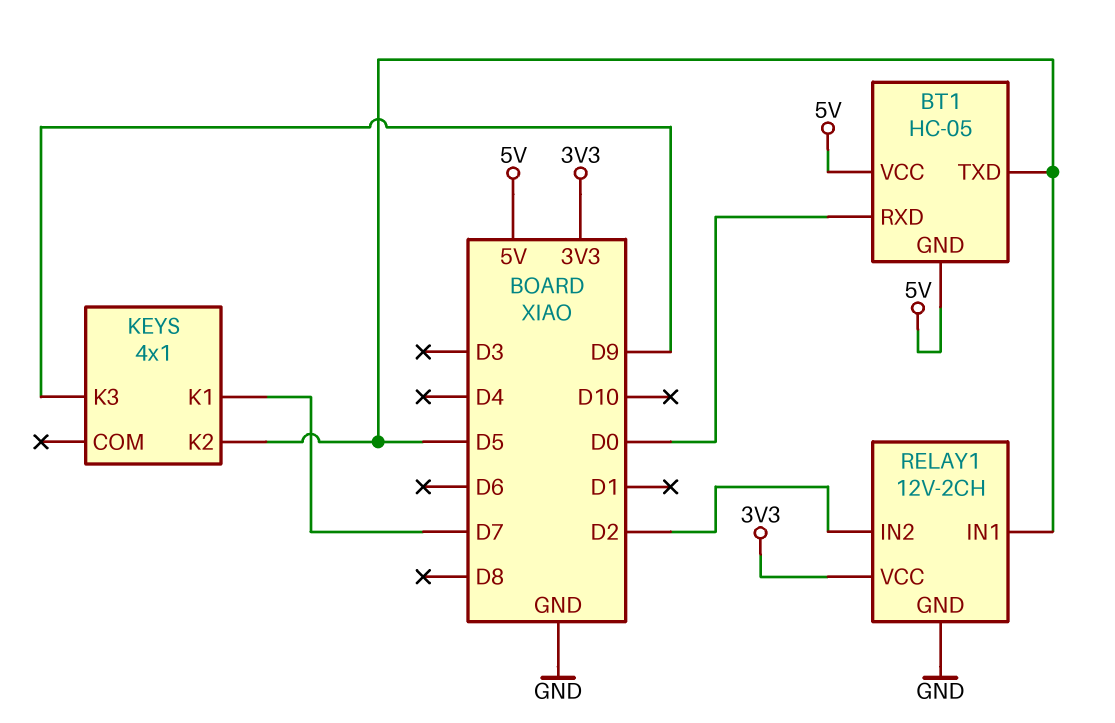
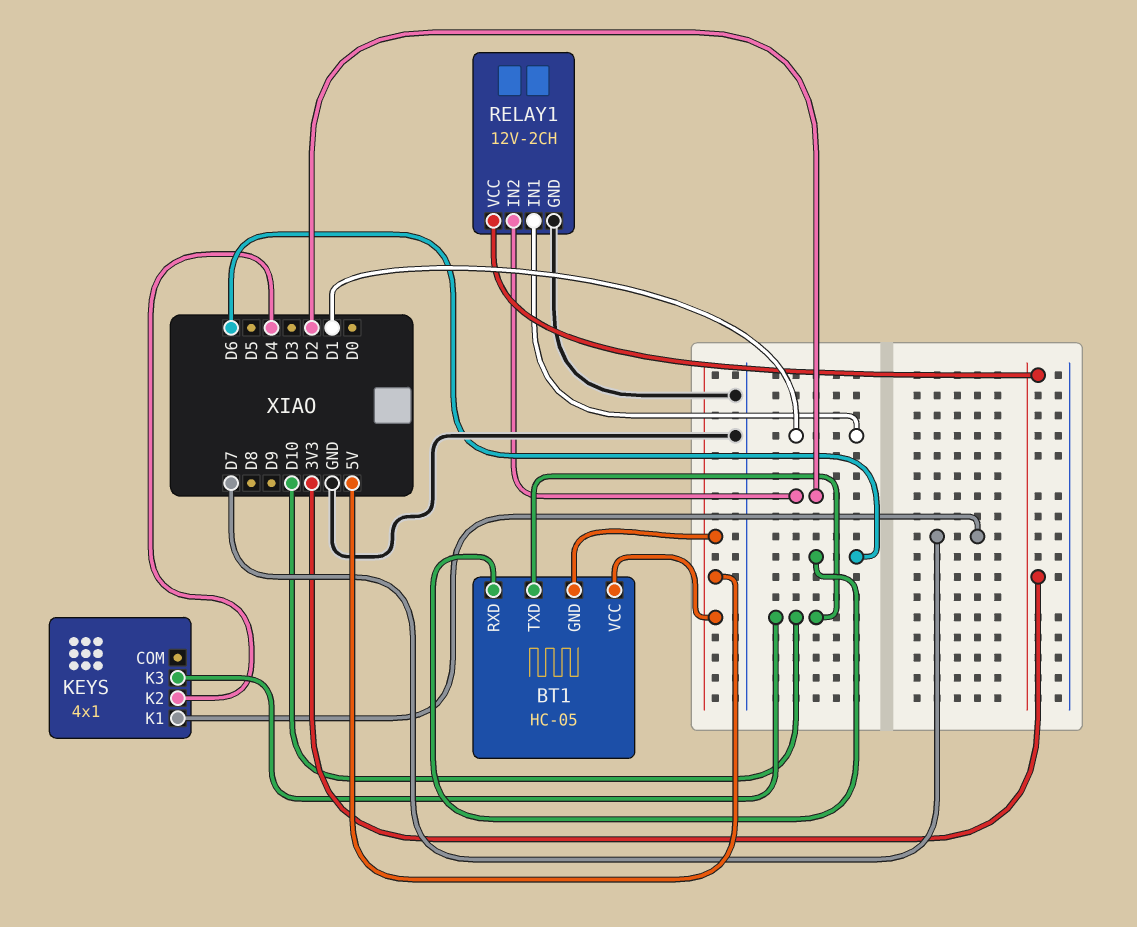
BT1 pin RXD: D0 -> D6
BT1 pin TXD: D5 -> D10
KEYS pin K2: D5 -> D4
KEYS pin K3: D9 -> D10
RELAY1 pin IN1: D5 -> D1

